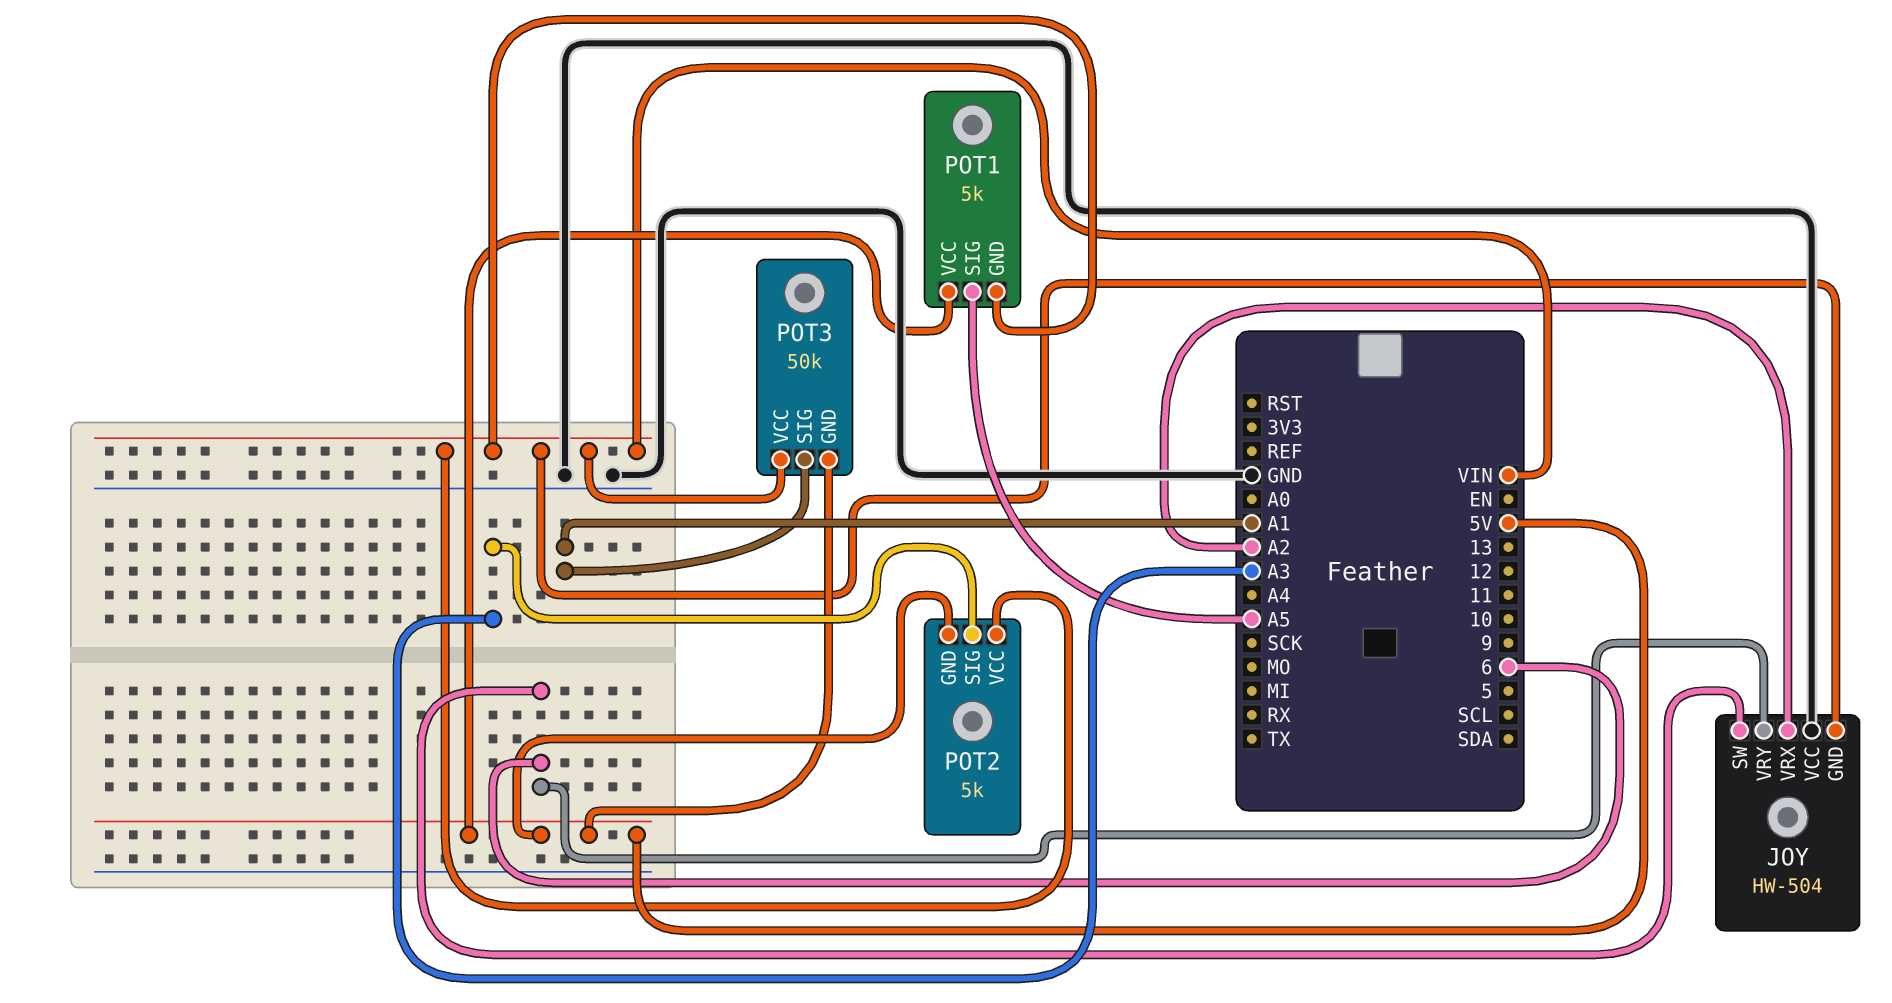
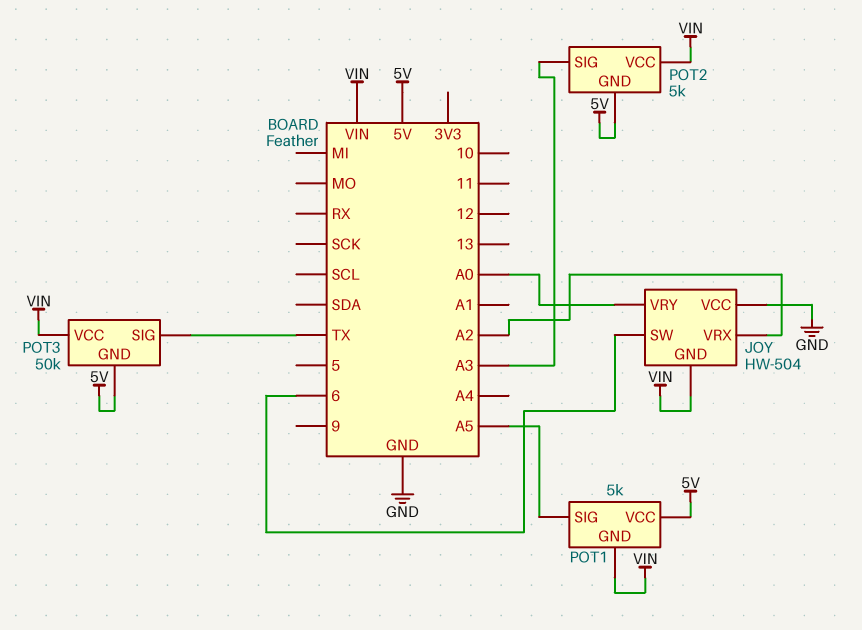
JOY pin VRY: 6 -> A0
POT3 pin SIG: A1 -> TX

